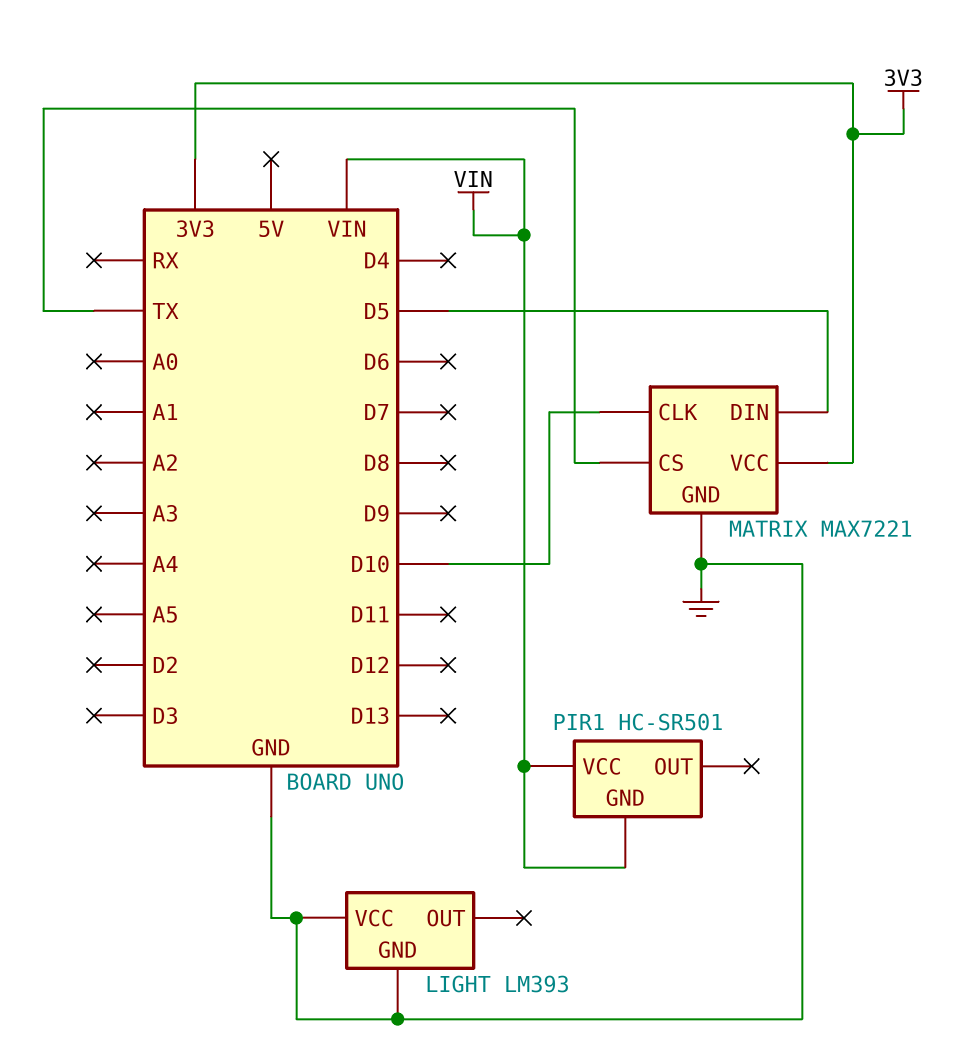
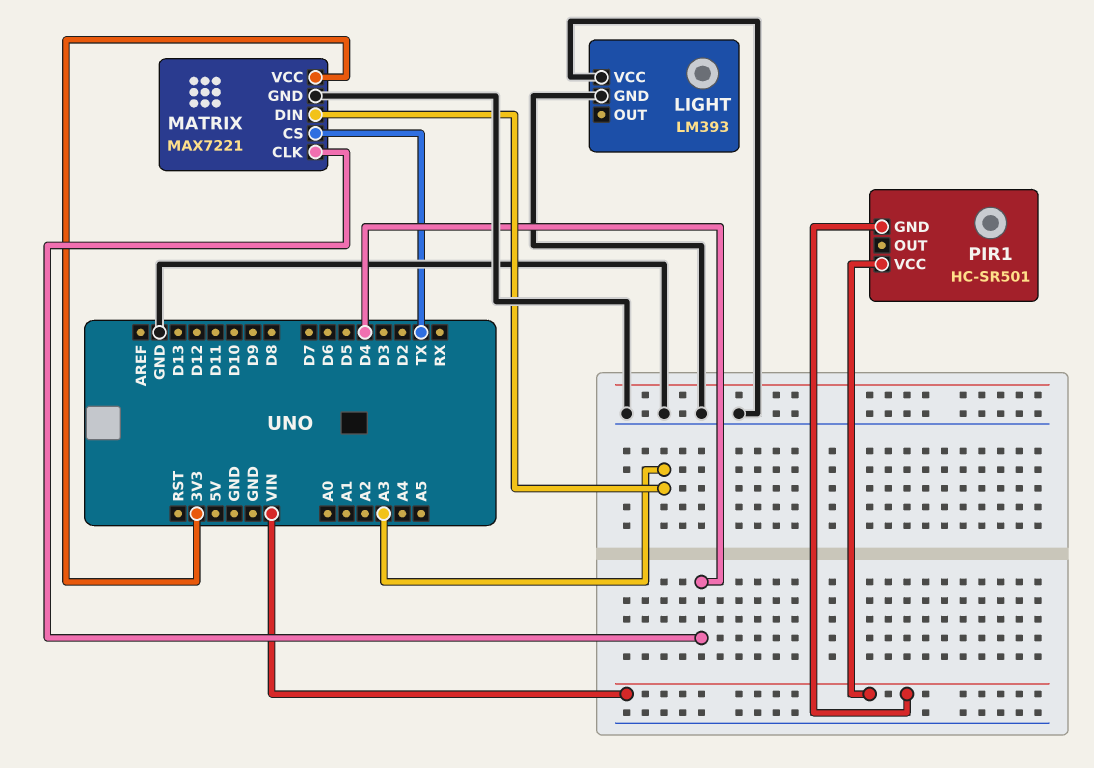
MATRIX pin CLK: D10 -> D4
MATRIX pin DIN: D5 -> A3

